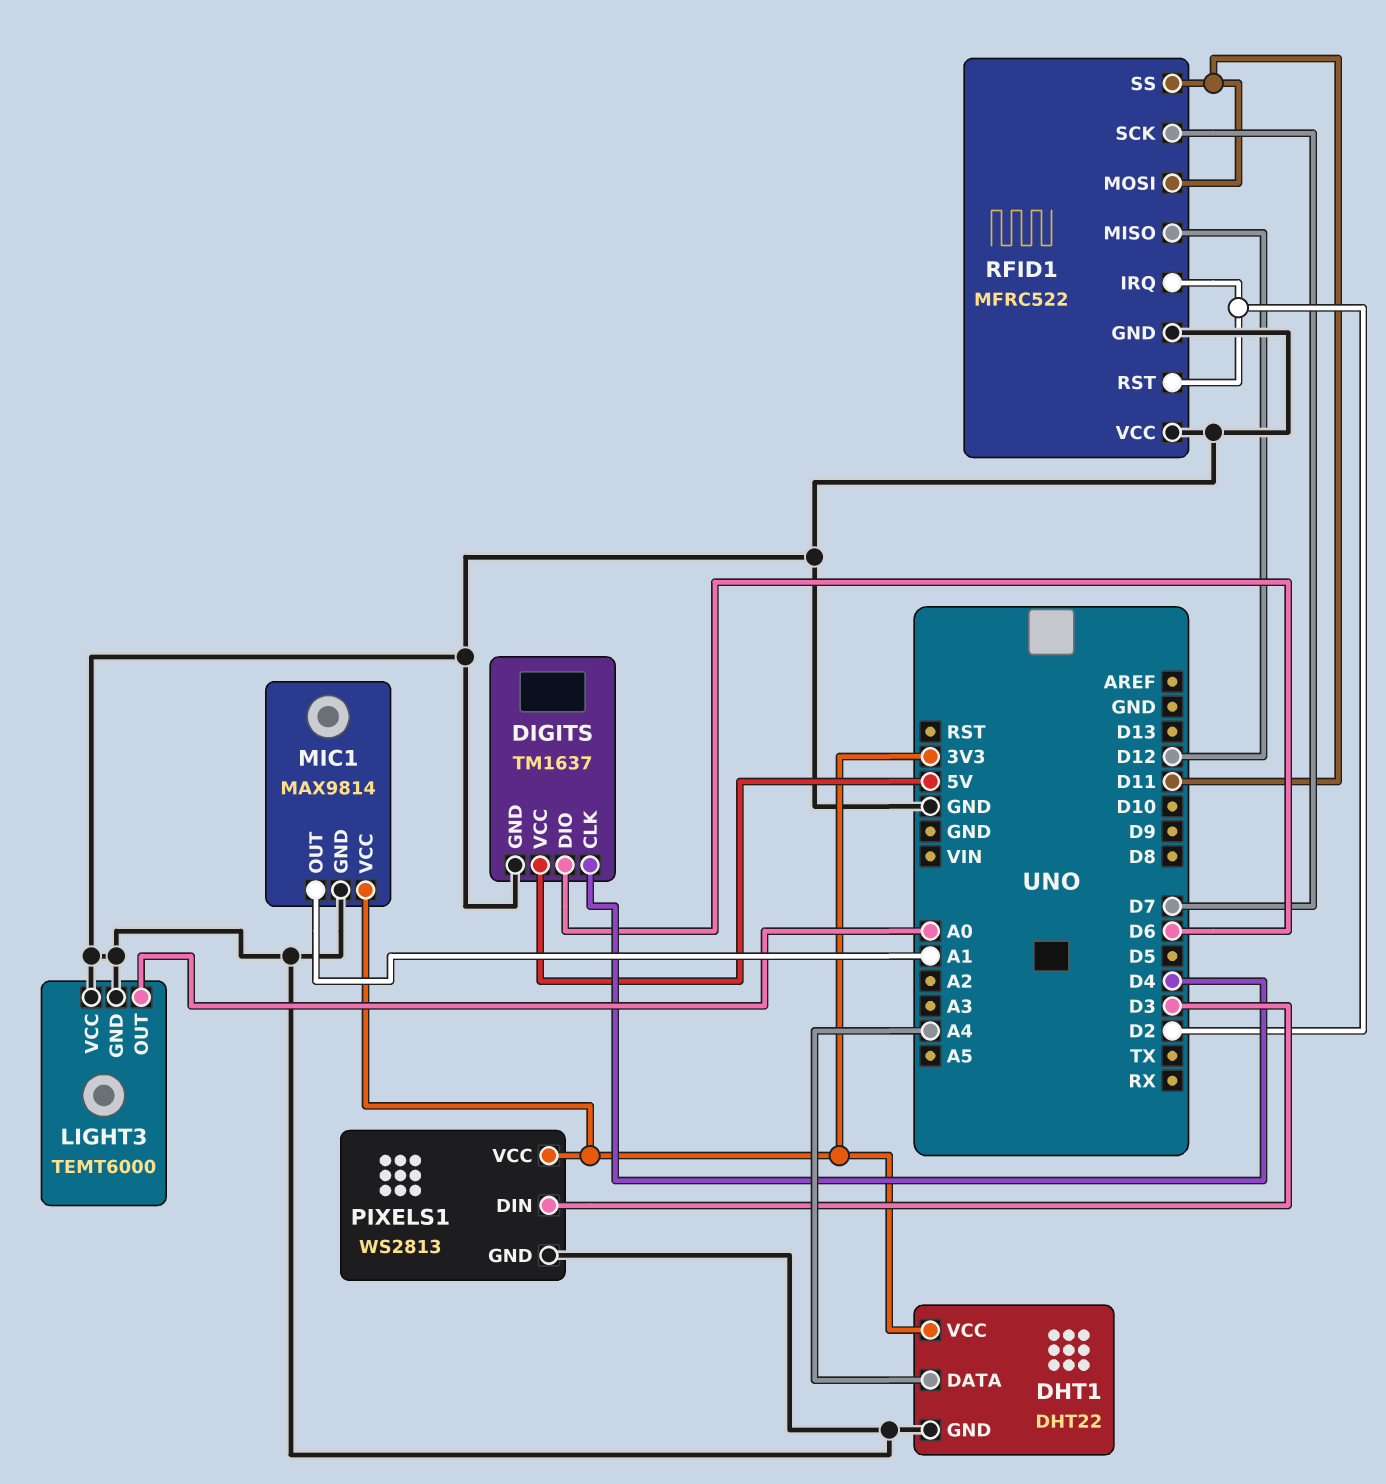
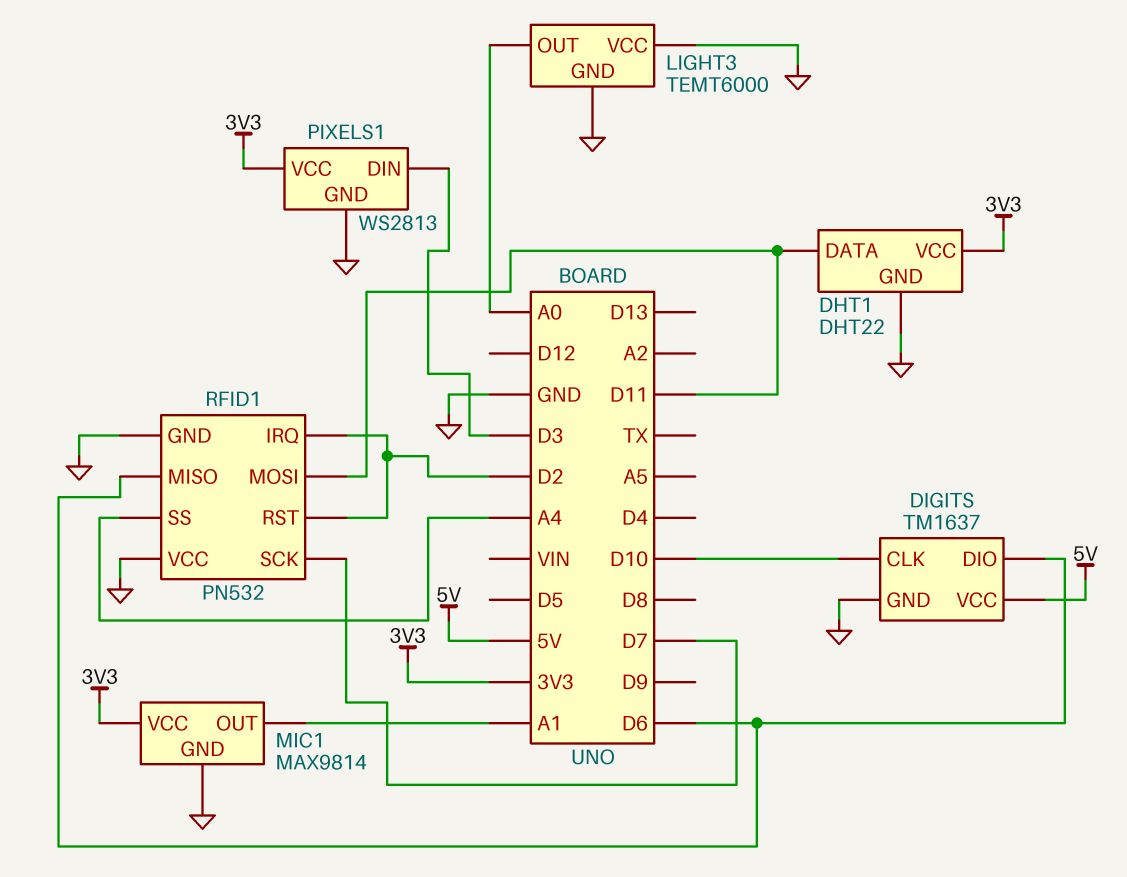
DHT1 pin DATA: A4 -> D11
DIGITS pin CLK: D4 -> D10
RFID1: MFRC522 -> PN532
RFID1 pin MISO: D12 -> D6
RFID1 pin SS: D11 -> A4

